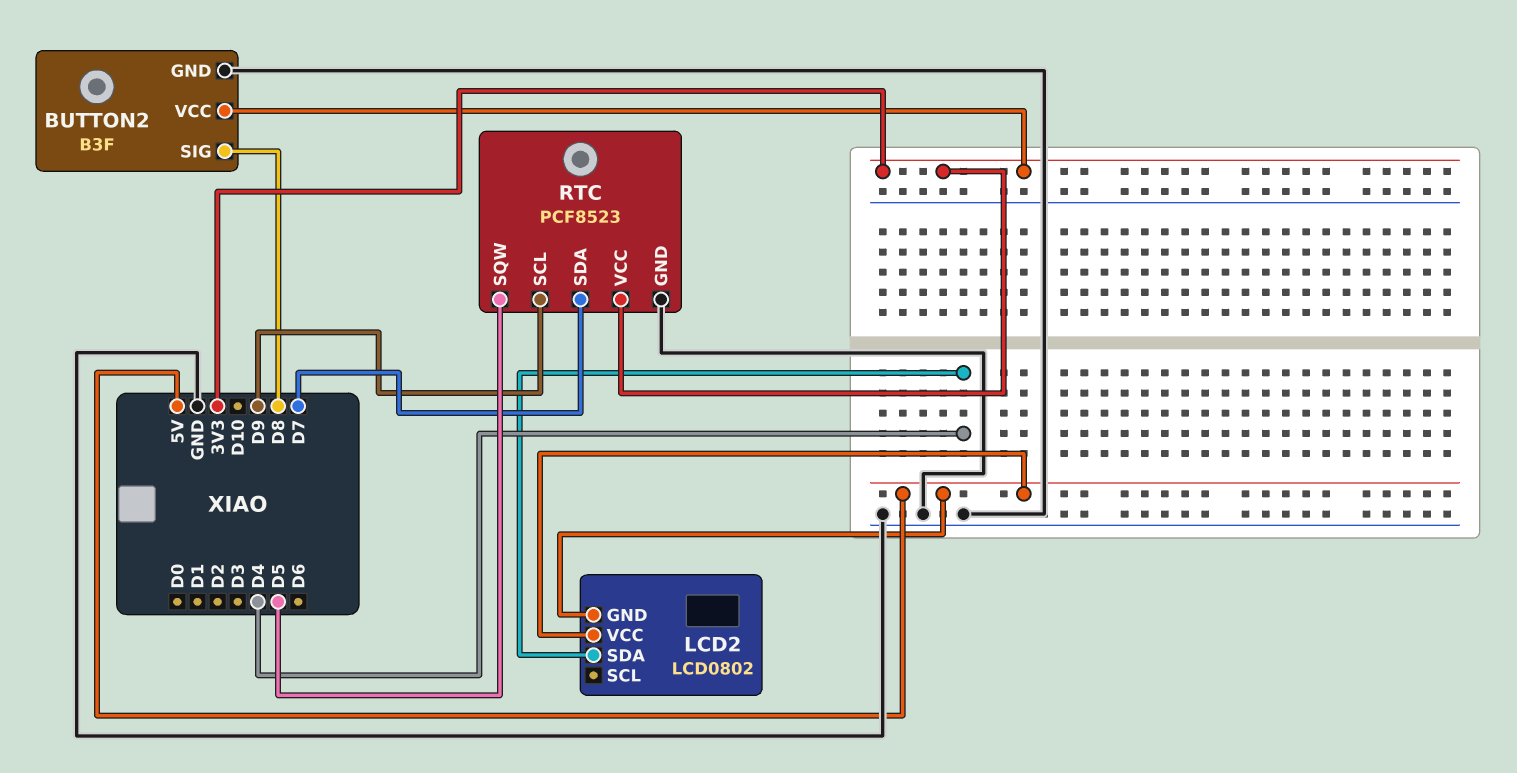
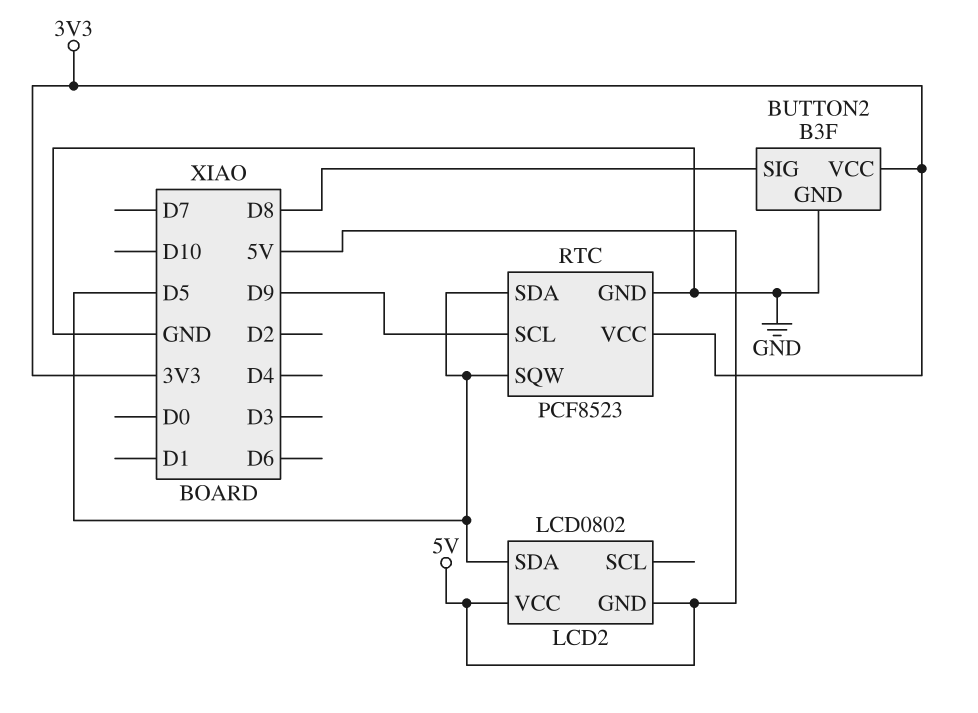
LCD2 pin SDA: D4 -> D5
RTC pin SDA: D7 -> D5

